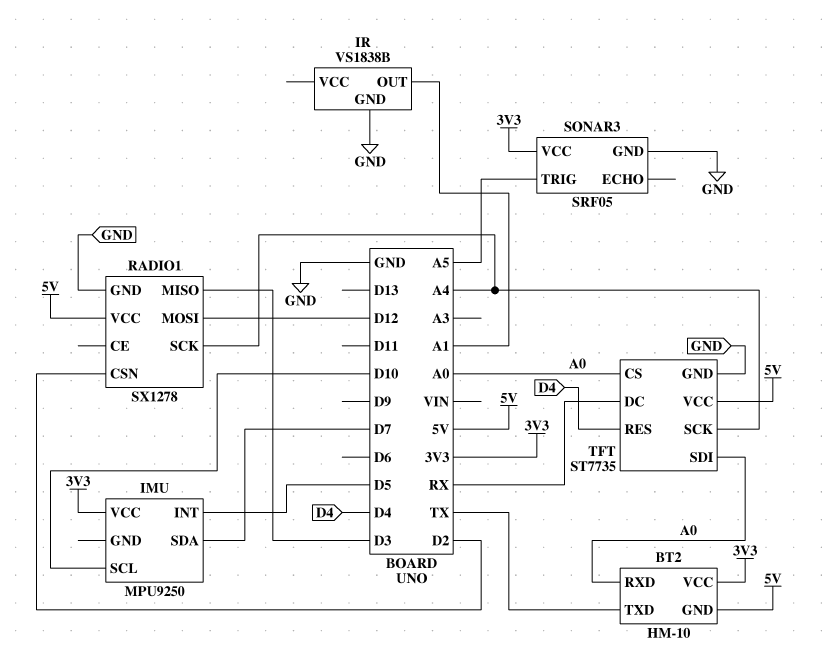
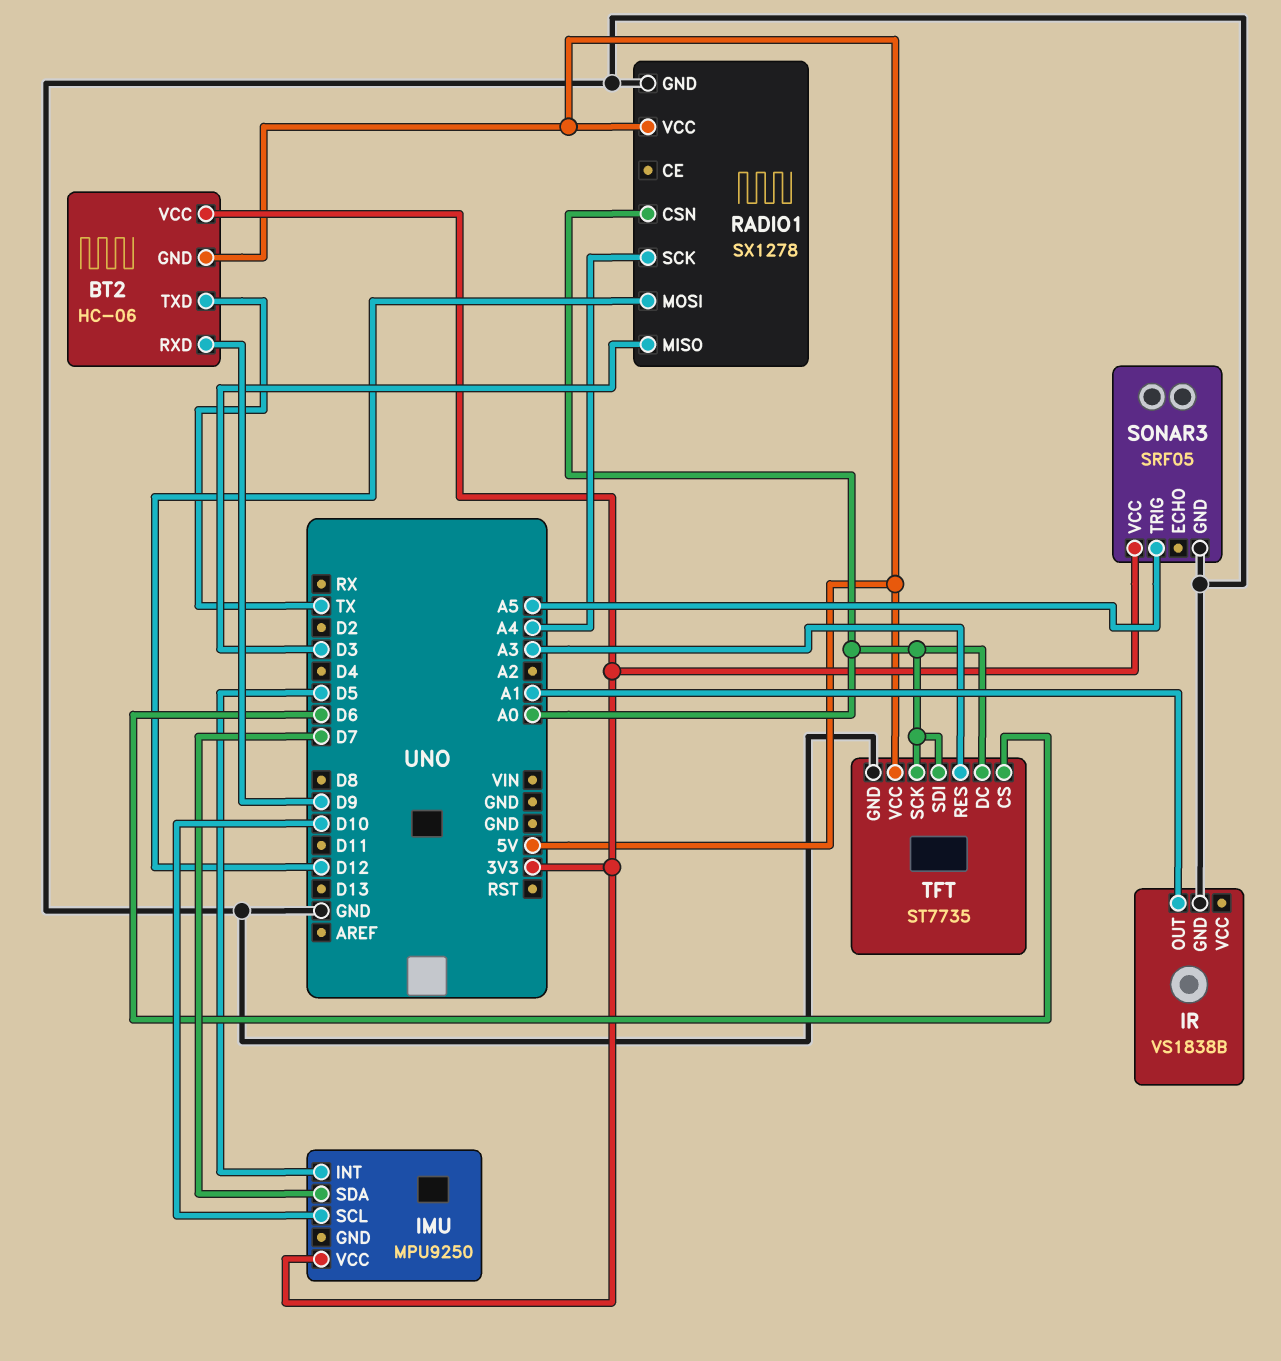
BT2: HM-10 -> HC-06
BT2 pin RXD: A0 -> D9
RADIO1 pin CSN: D2 -> A0
TFT pin CS: A0 -> D6
TFT pin DC: RX -> A0
TFT pin RES: D4 -> A3
TFT pin SCK: A4 -> A0

